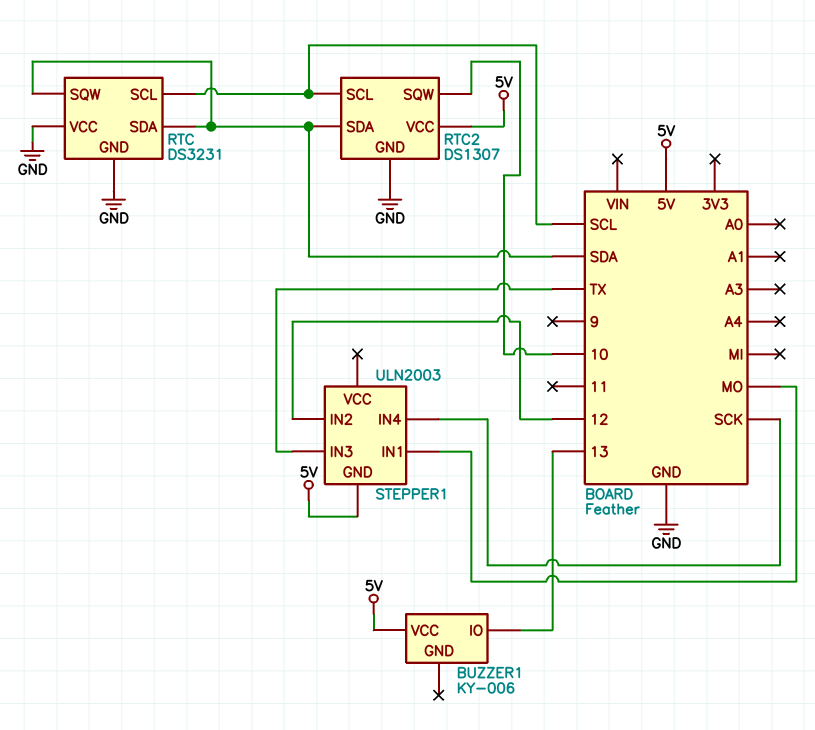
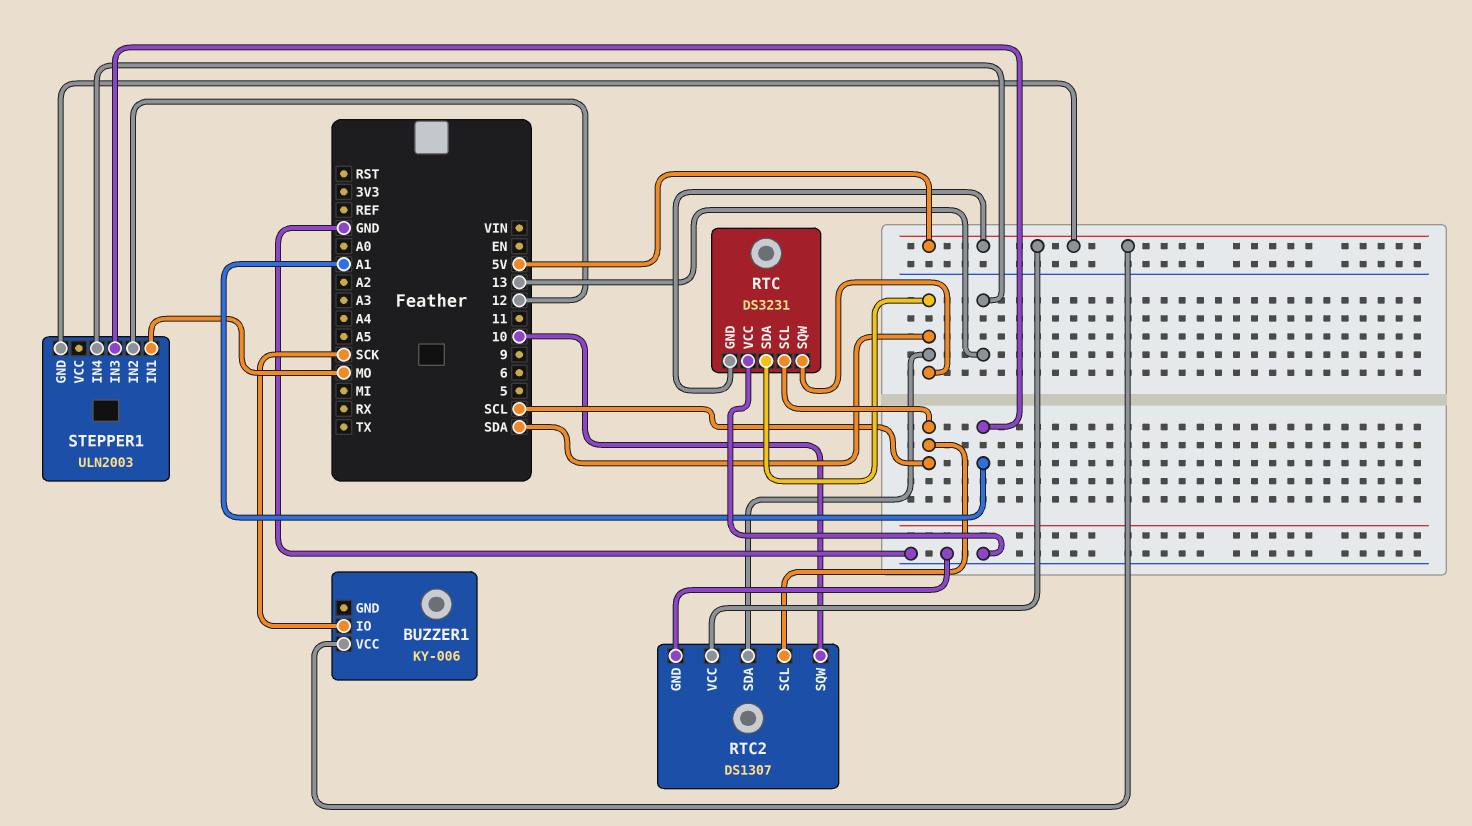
BUZZER1 pin IO: 13 -> SCK
RTC pin GND: GND -> 5V
STEPPER1 pin IN3: TX -> A1
STEPPER1 pin IN4: SCK -> 13

